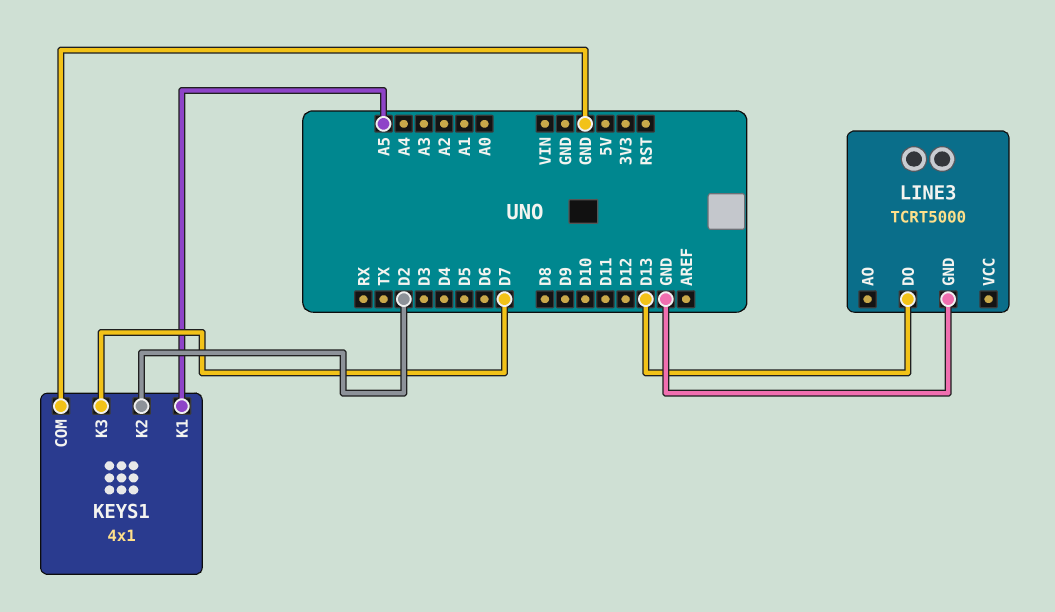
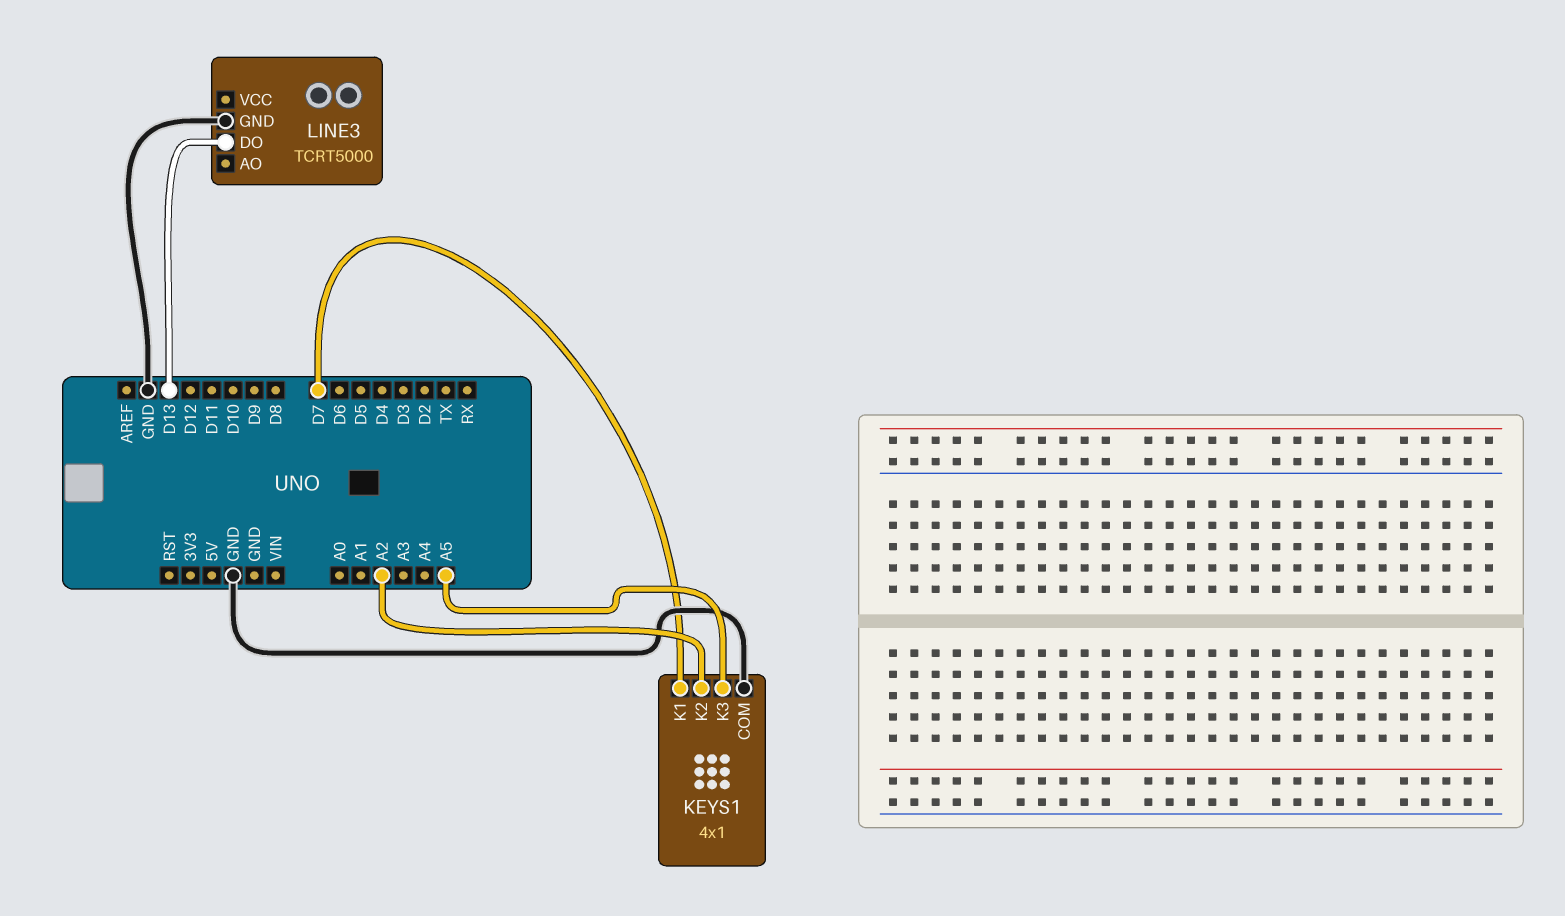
KEYS1 pin K1: A5 -> D7
KEYS1 pin K2: D2 -> A2
KEYS1 pin K3: D7 -> A5

